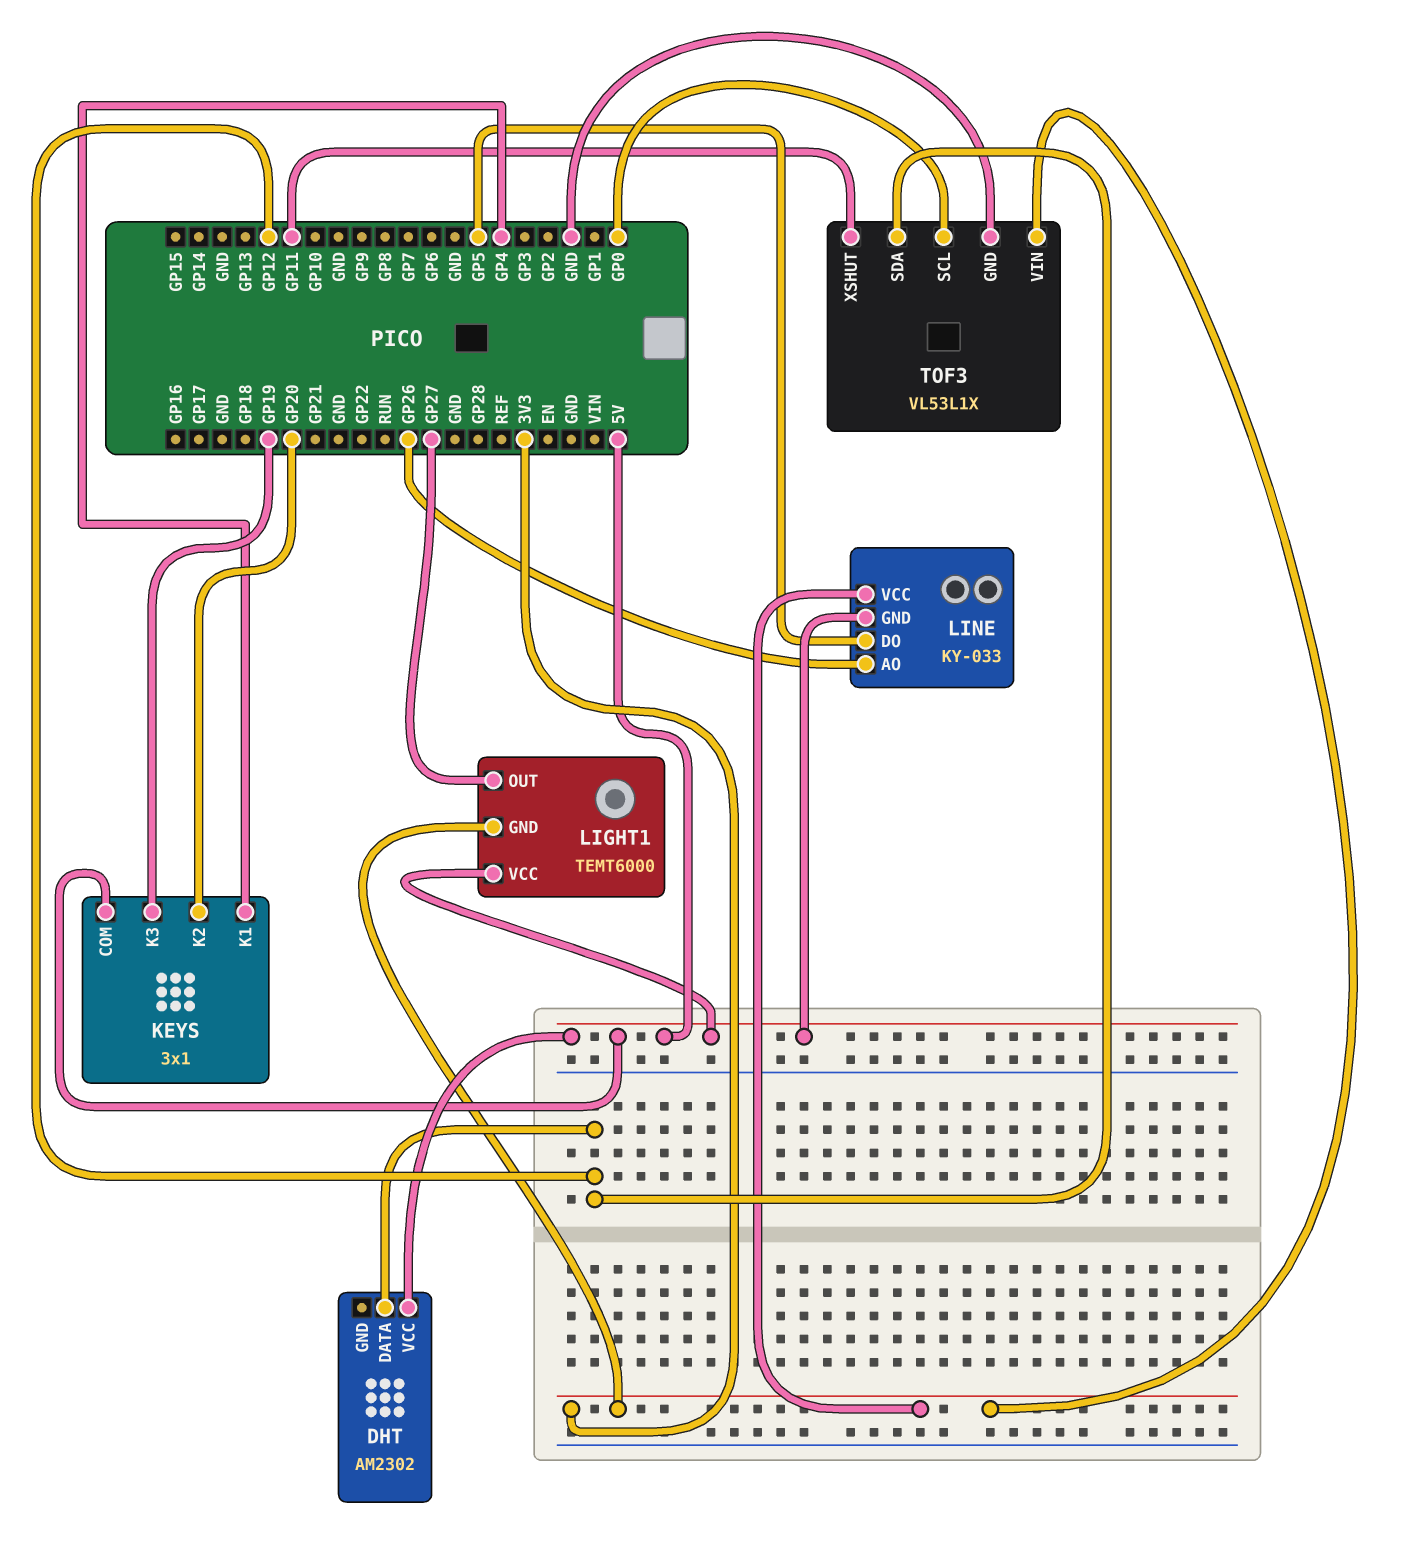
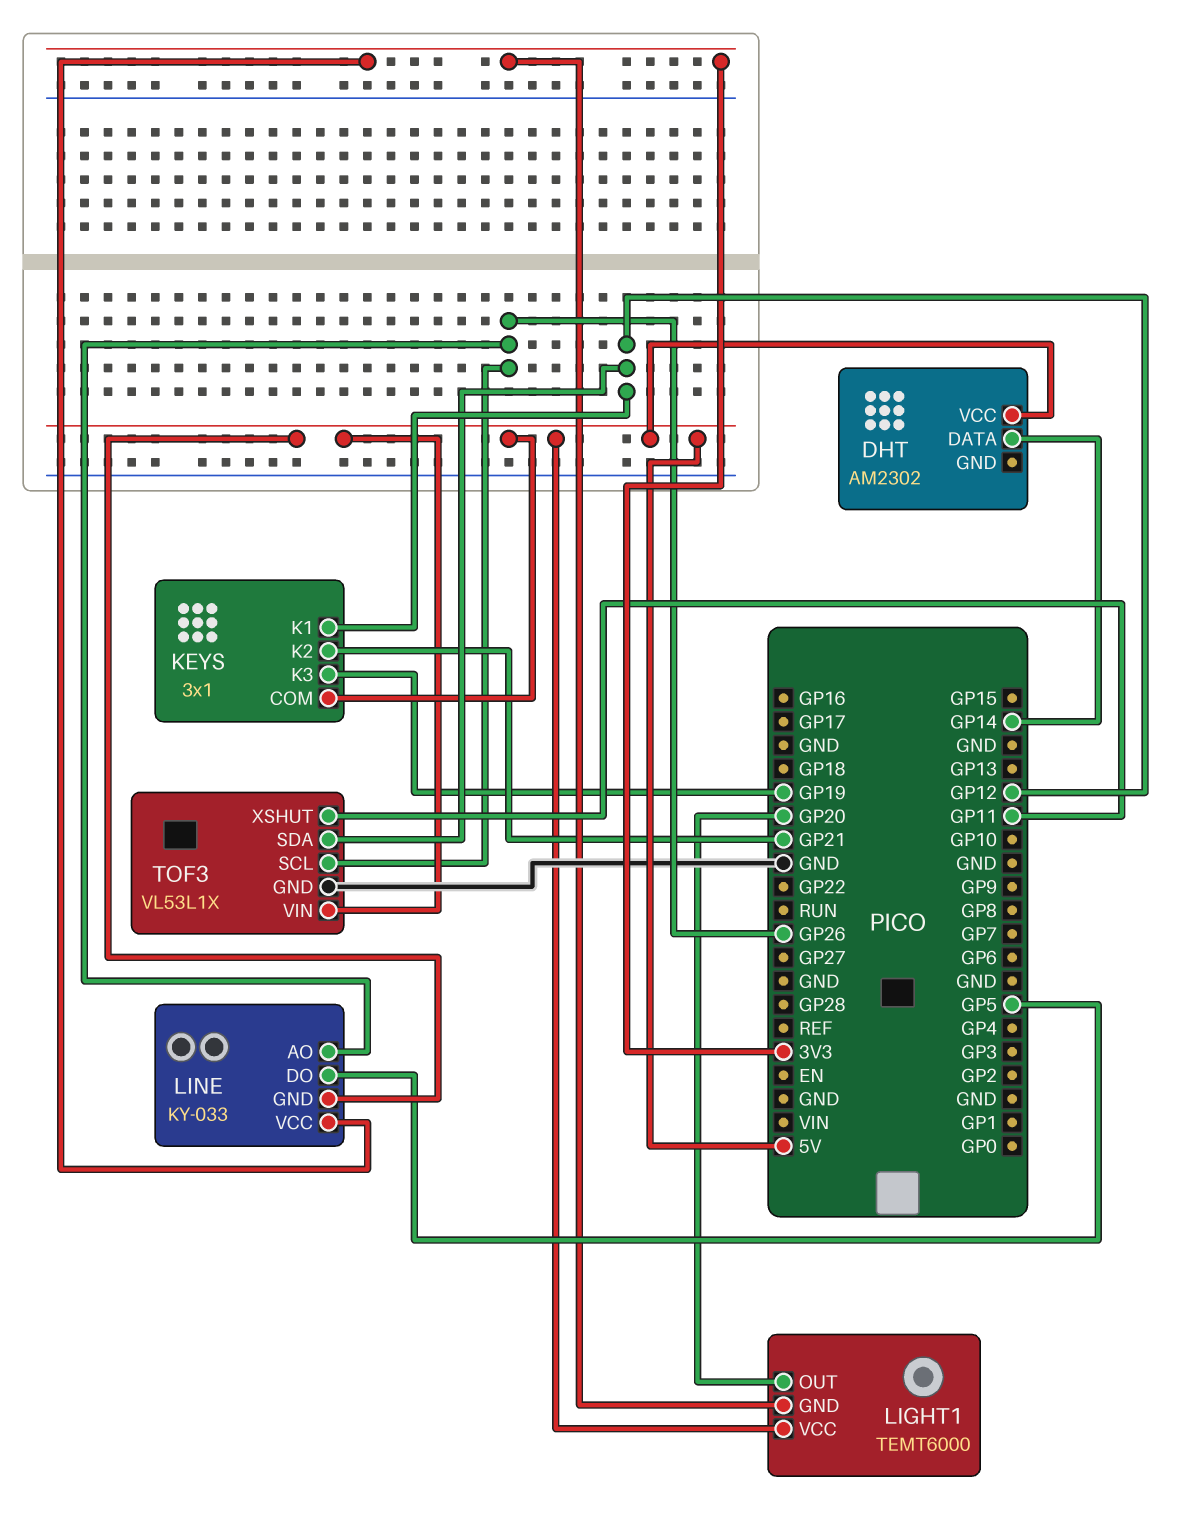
DHT pin DATA: GP12 -> GP14
KEYS pin K1: GP4 -> GP12
KEYS pin K2: GP20 -> GP21
LIGHT1 pin OUT: GP27 -> GP20
TOF3 pin SCL: GP0 -> GP26
TOF3 pin VIN: 3V3 -> 5V

